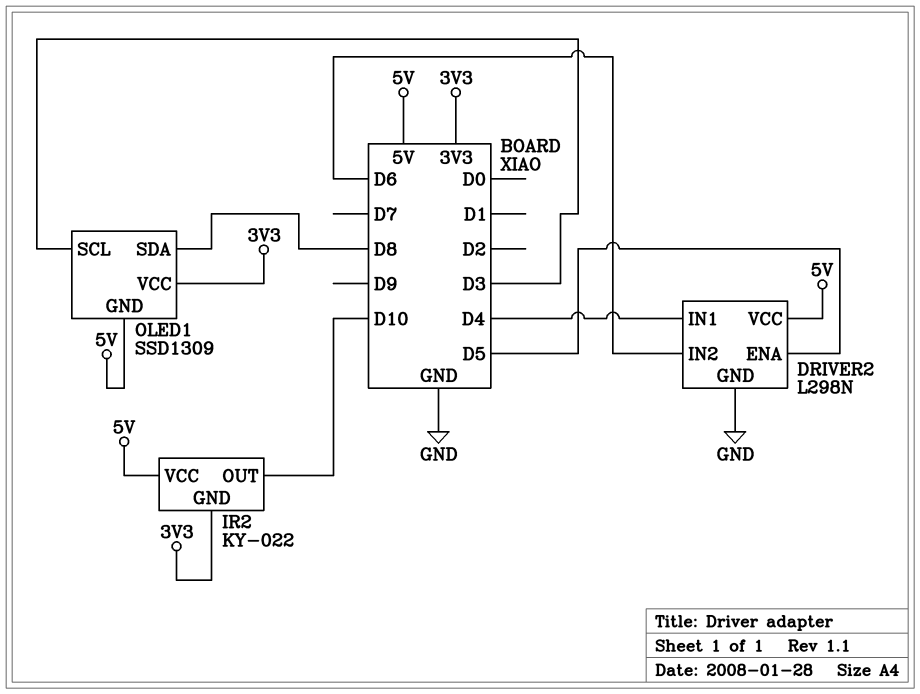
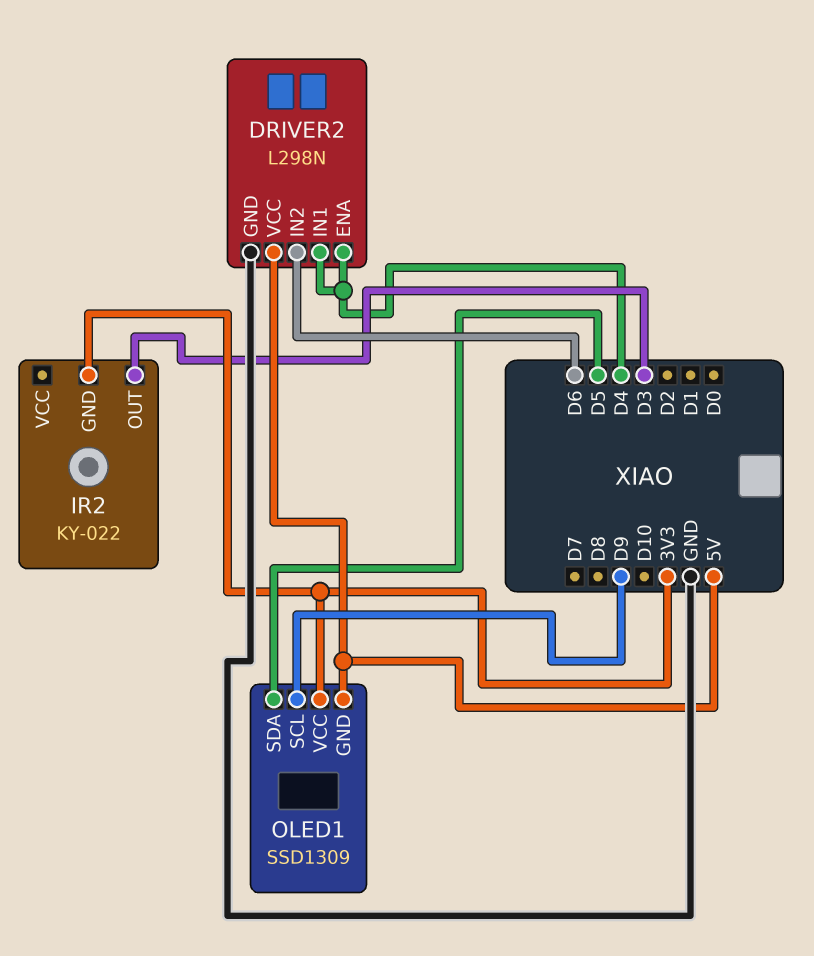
DRIVER2 pin ENA: D5 -> D4
IR2 pin OUT: D10 -> D3
IR2 pin VCC: 5V -> none
OLED1 pin SCL: D3 -> D9
OLED1 pin SDA: D8 -> D5

